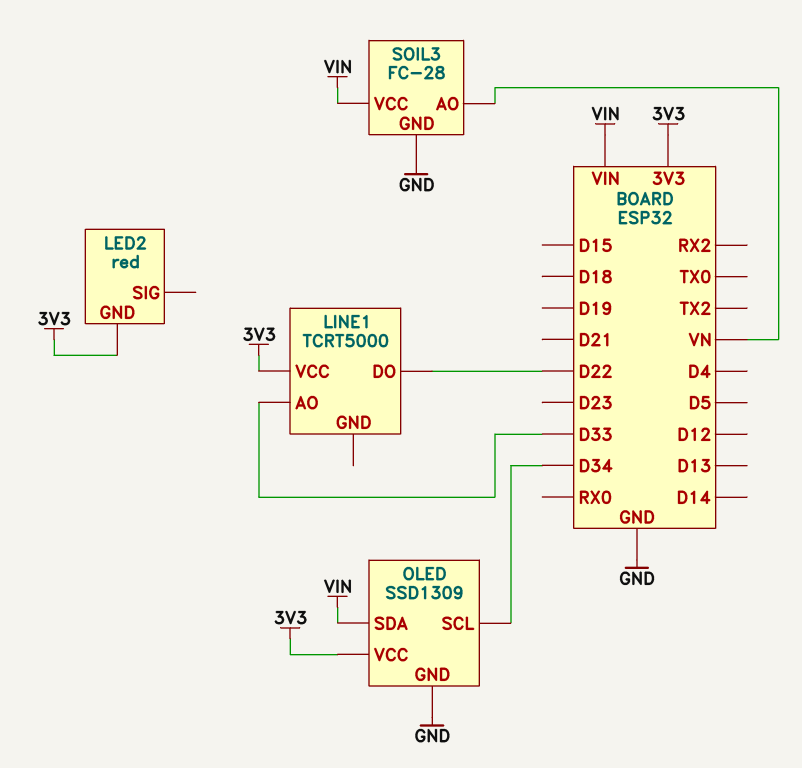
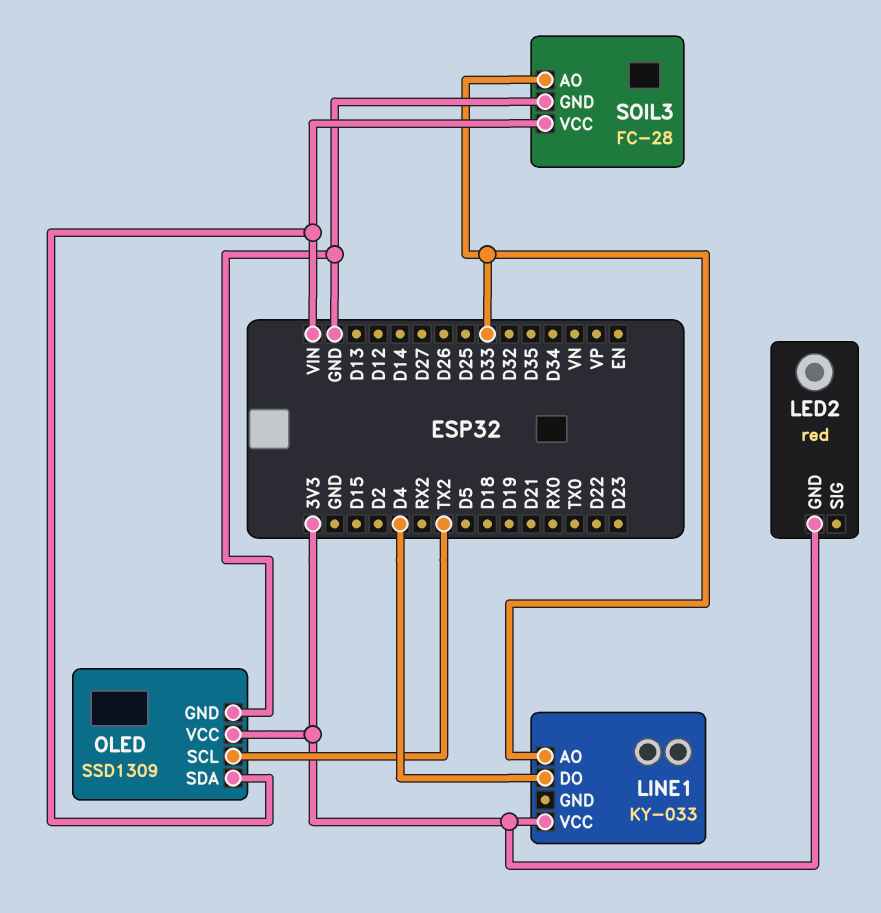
LINE1: TCRT5000 -> KY-033
LINE1 pin DO: D22 -> D4
OLED pin SCL: D34 -> TX2
SOIL3 pin AO: VN -> D33

